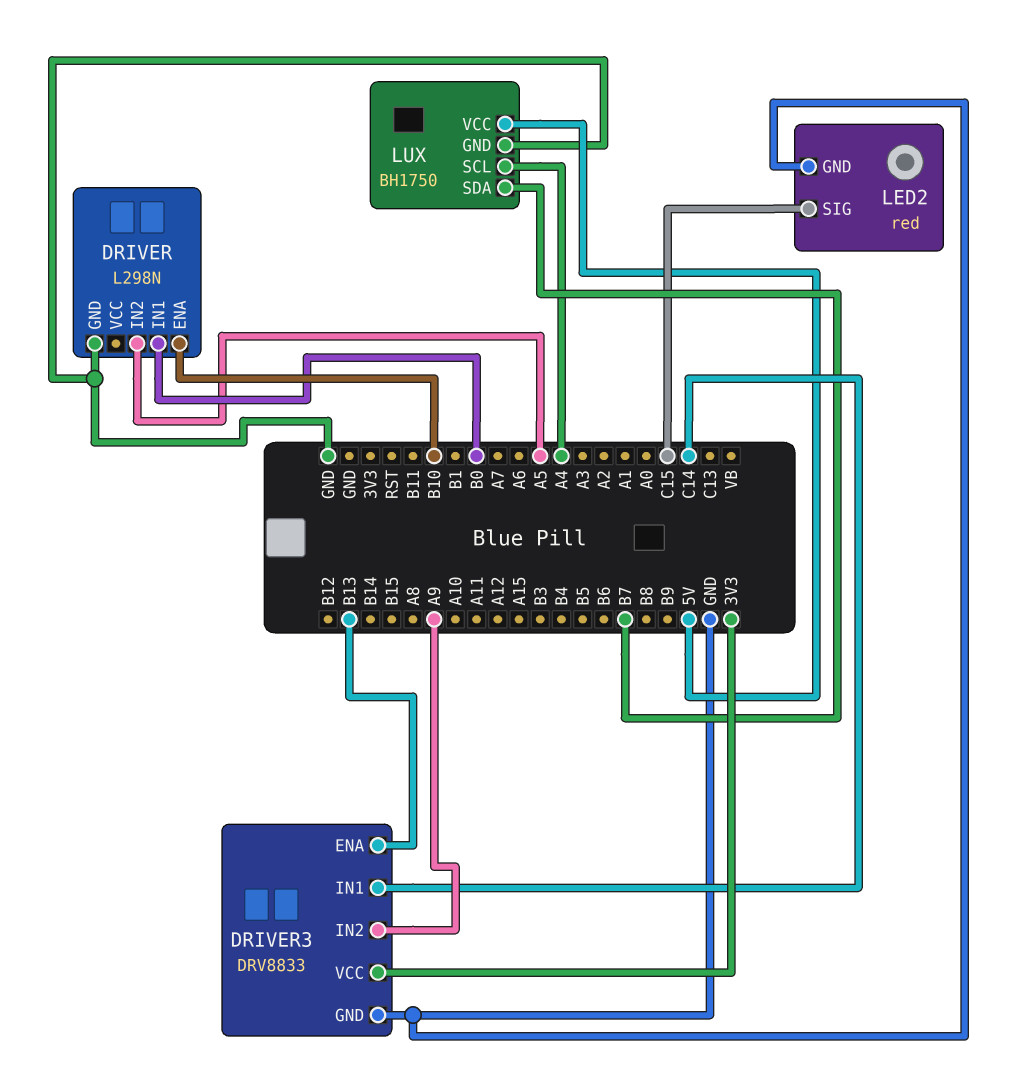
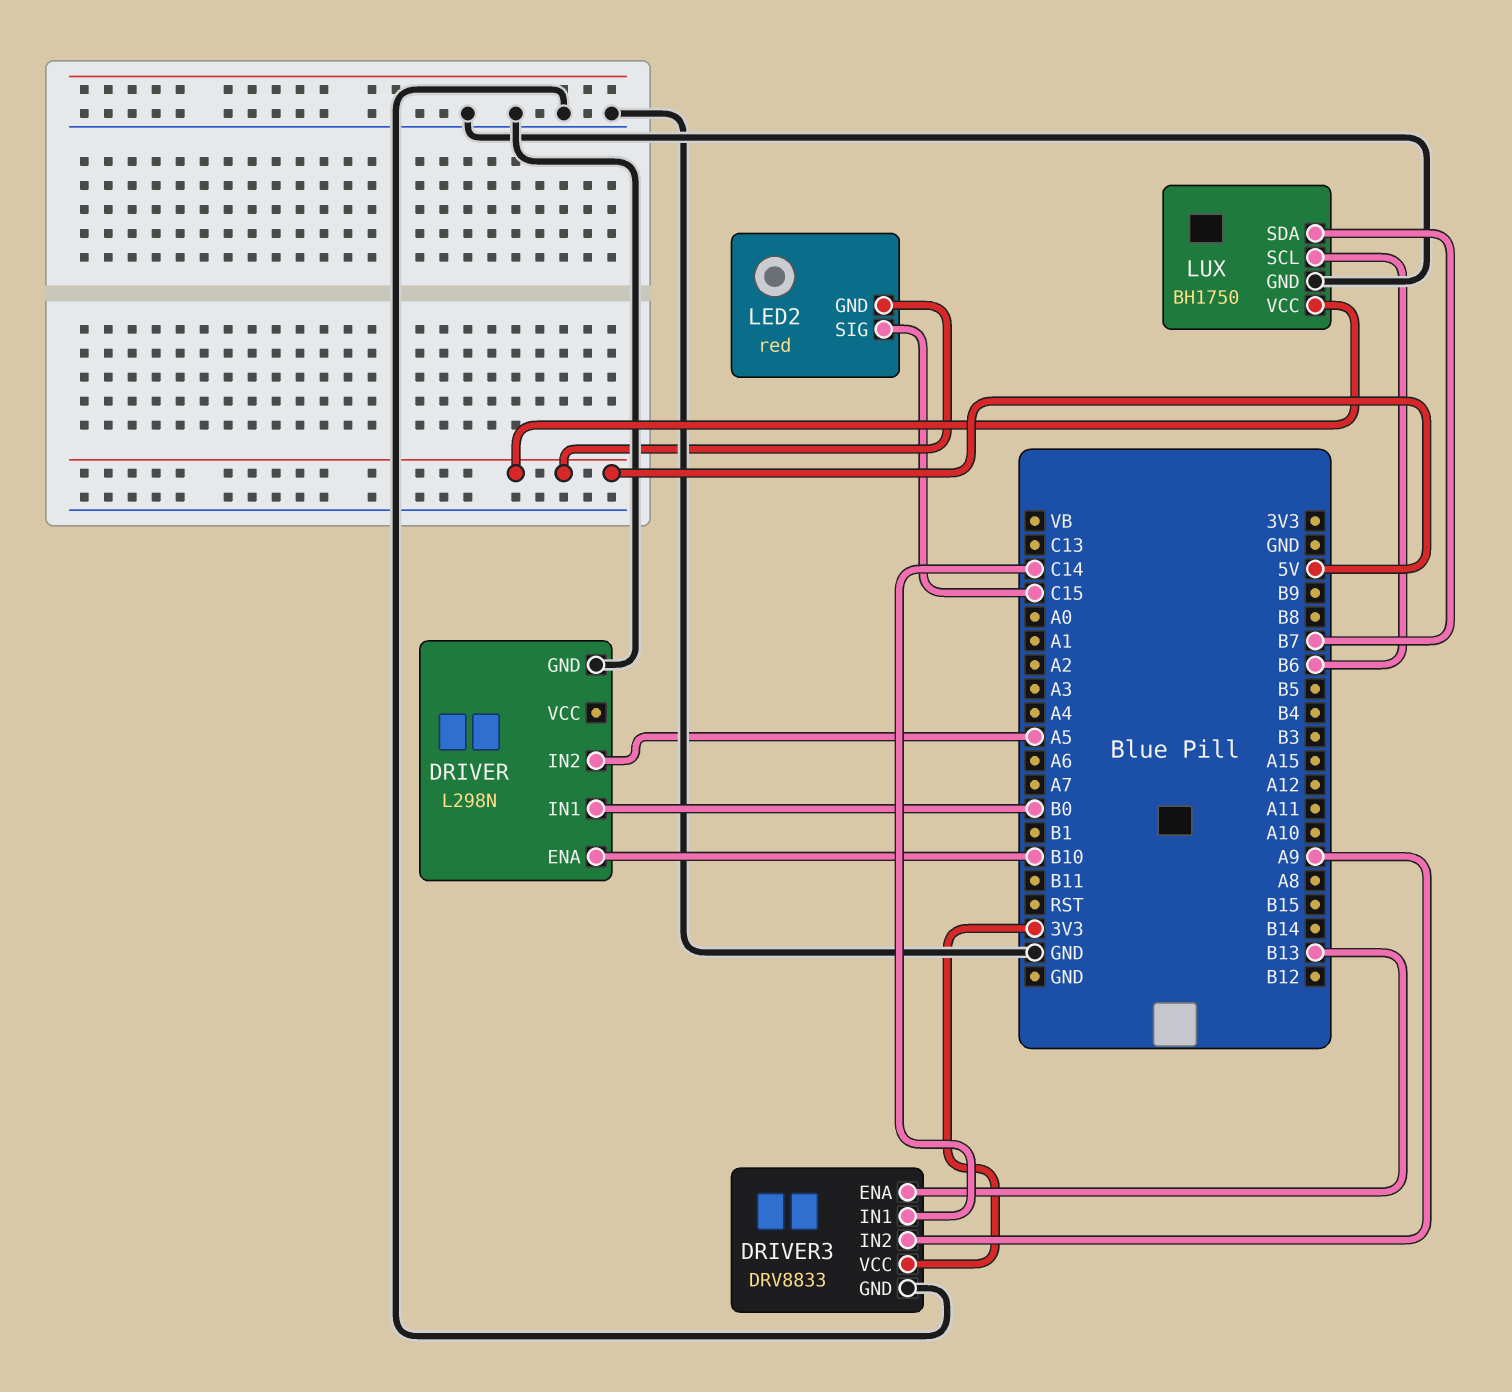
LED2 pin GND: GND -> 5V
LUX pin SCL: A4 -> B6

